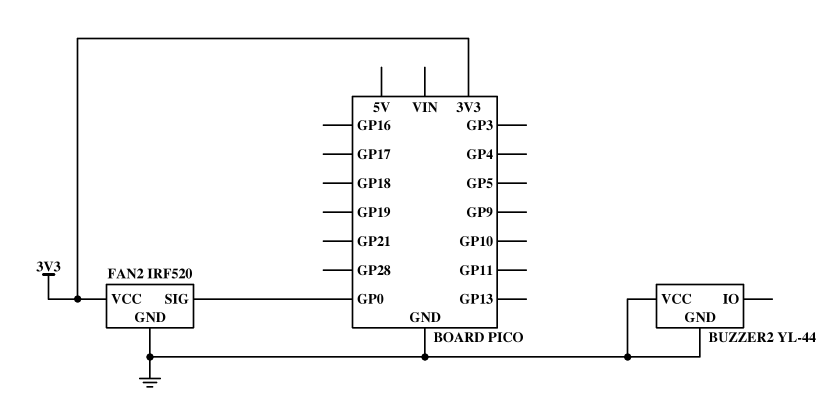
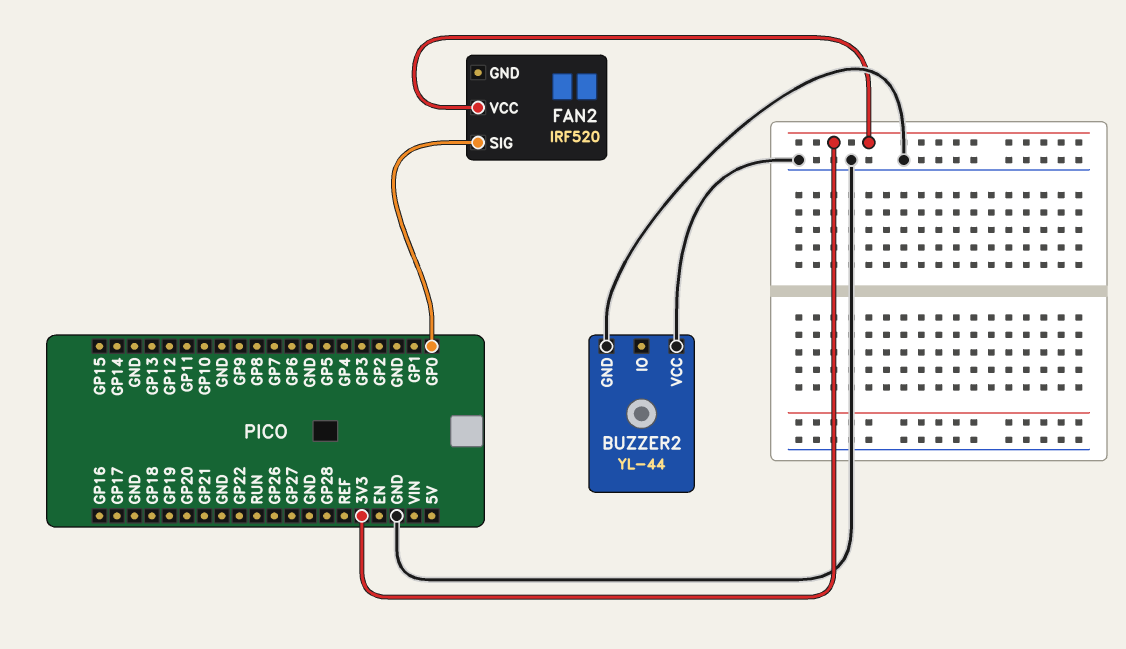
FAN2 pin GND: GND -> none

